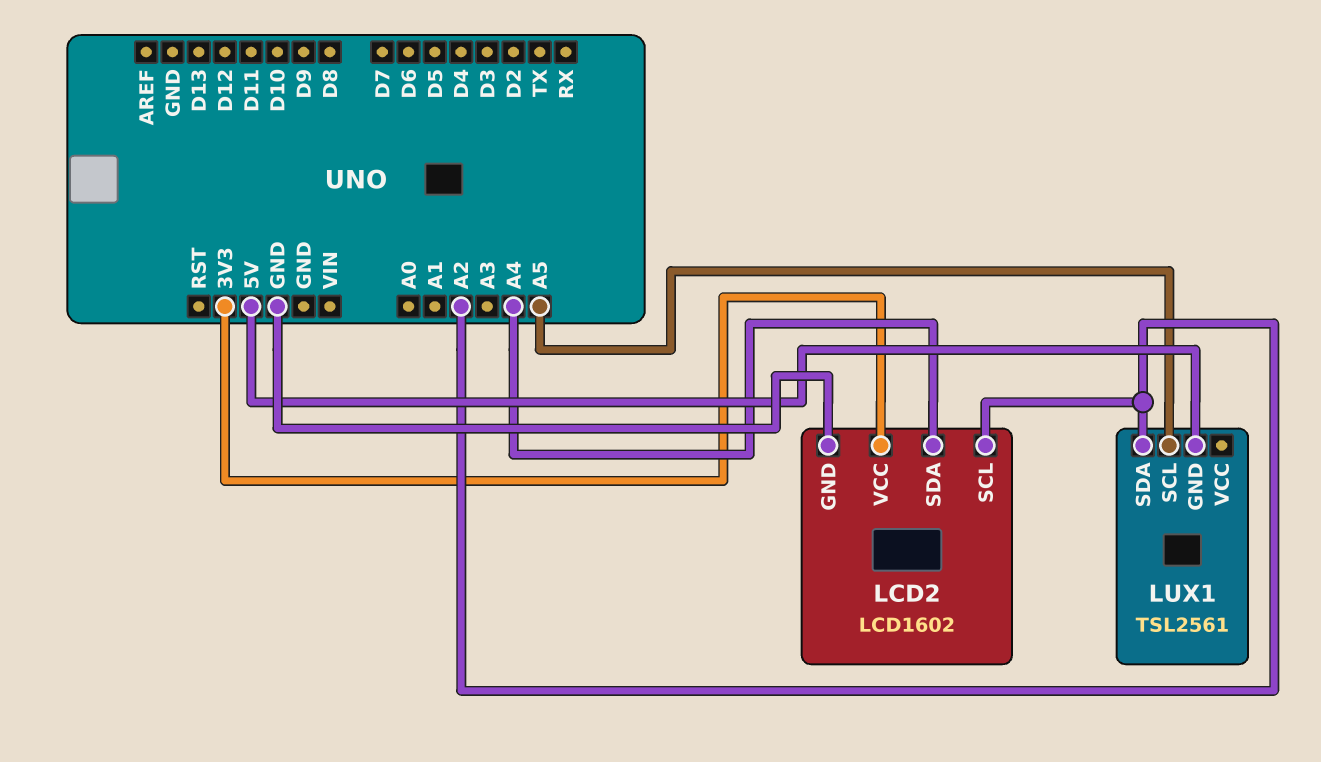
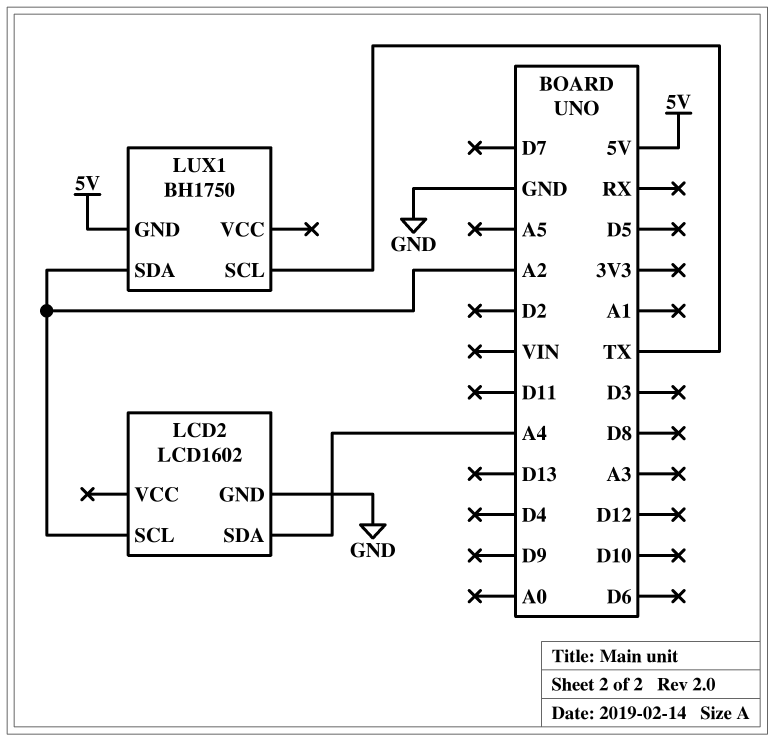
LCD2 pin VCC: 3V3 -> none
LUX1: TSL2561 -> BH1750
LUX1 pin SCL: A5 -> TX

